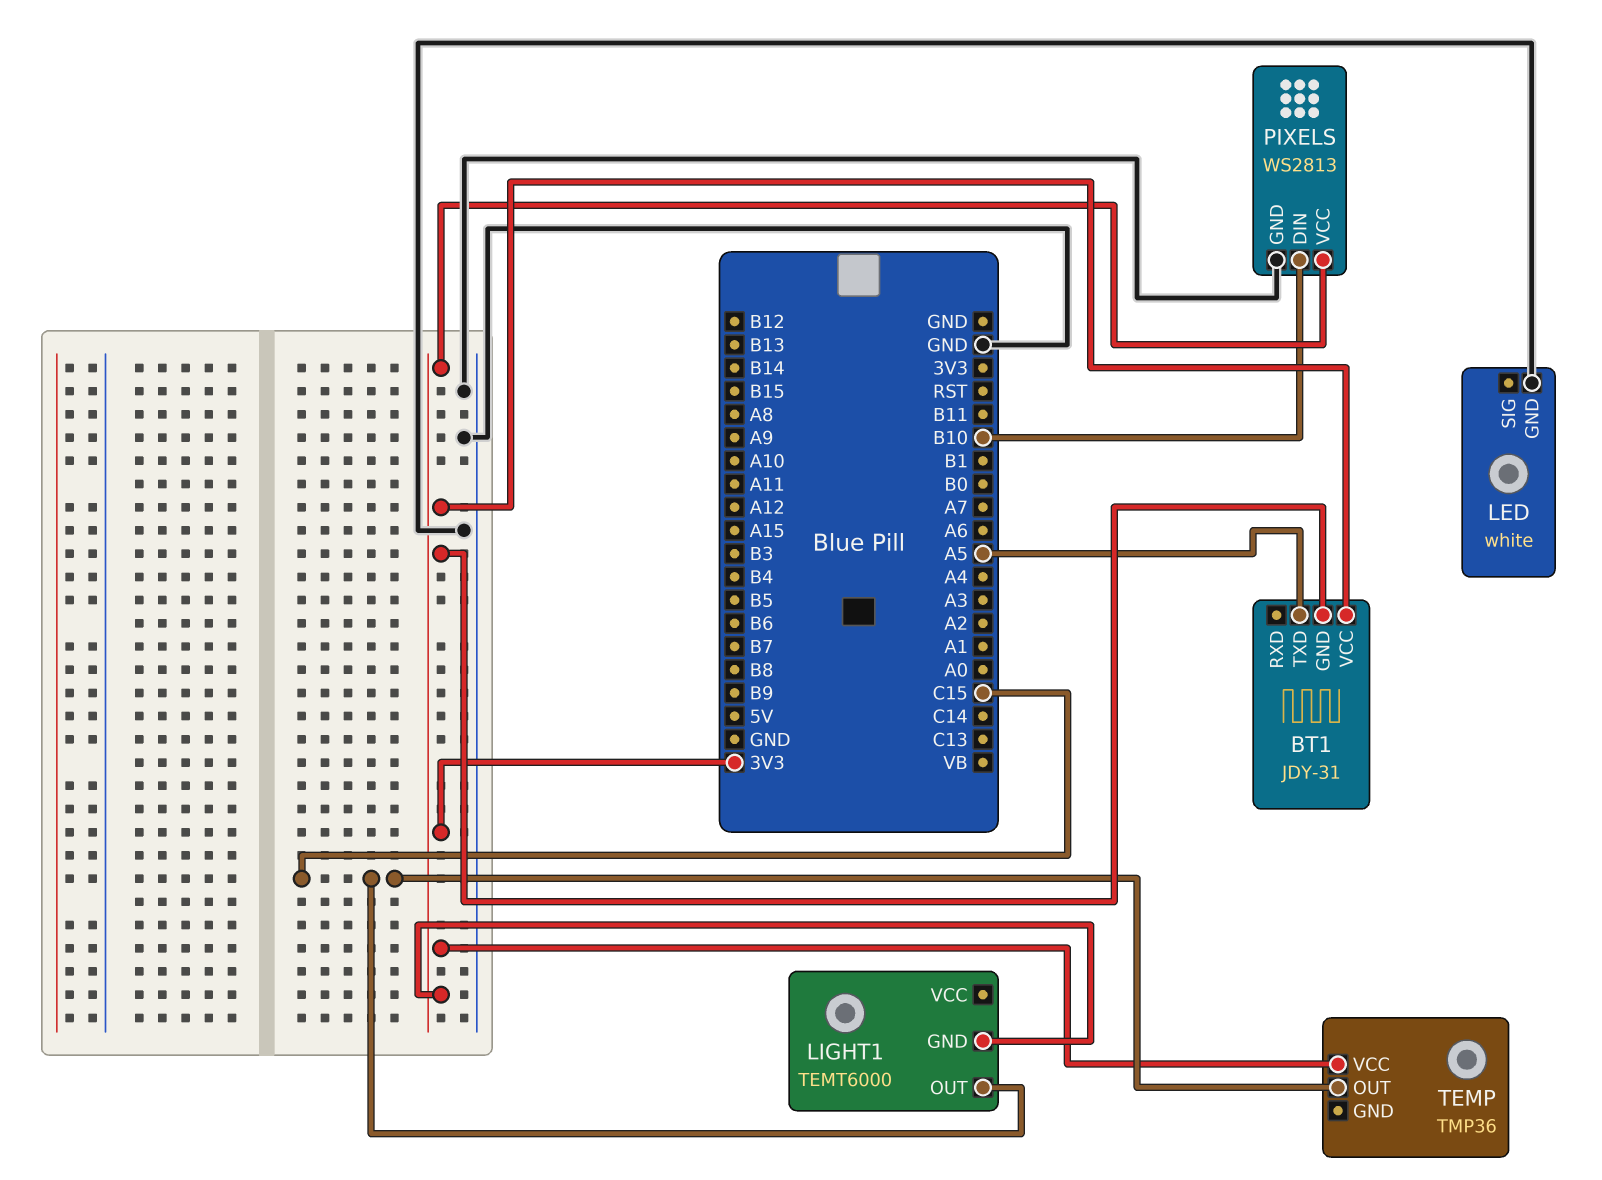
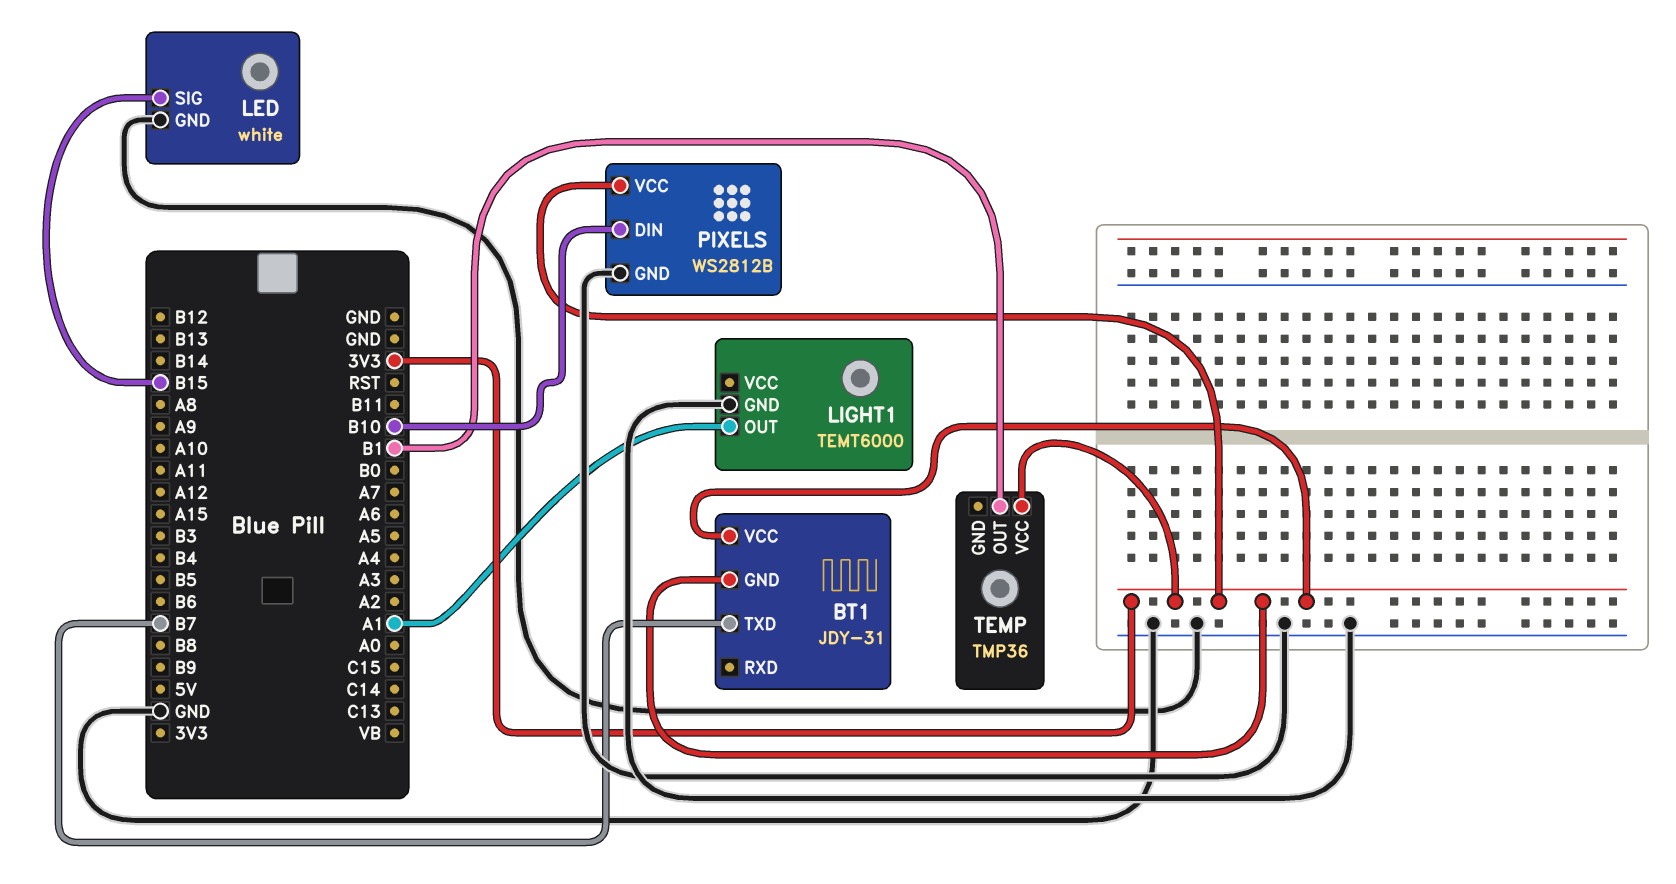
BT1 pin TXD: A5 -> B7
LED pin SIG: none -> B15
LIGHT1 pin GND: 3V3 -> GND
LIGHT1 pin OUT: C15 -> A1
PIXELS: WS2813 -> WS2812B
TEMP pin OUT: C15 -> B1

